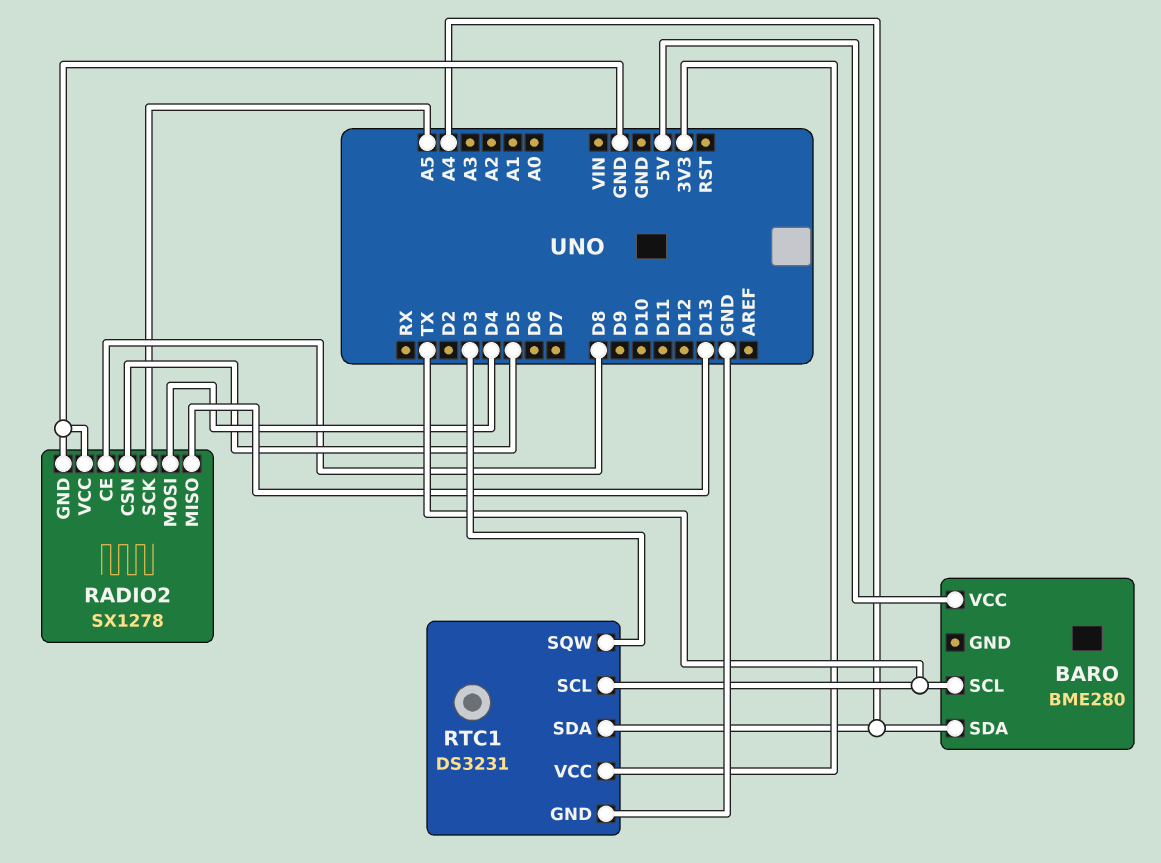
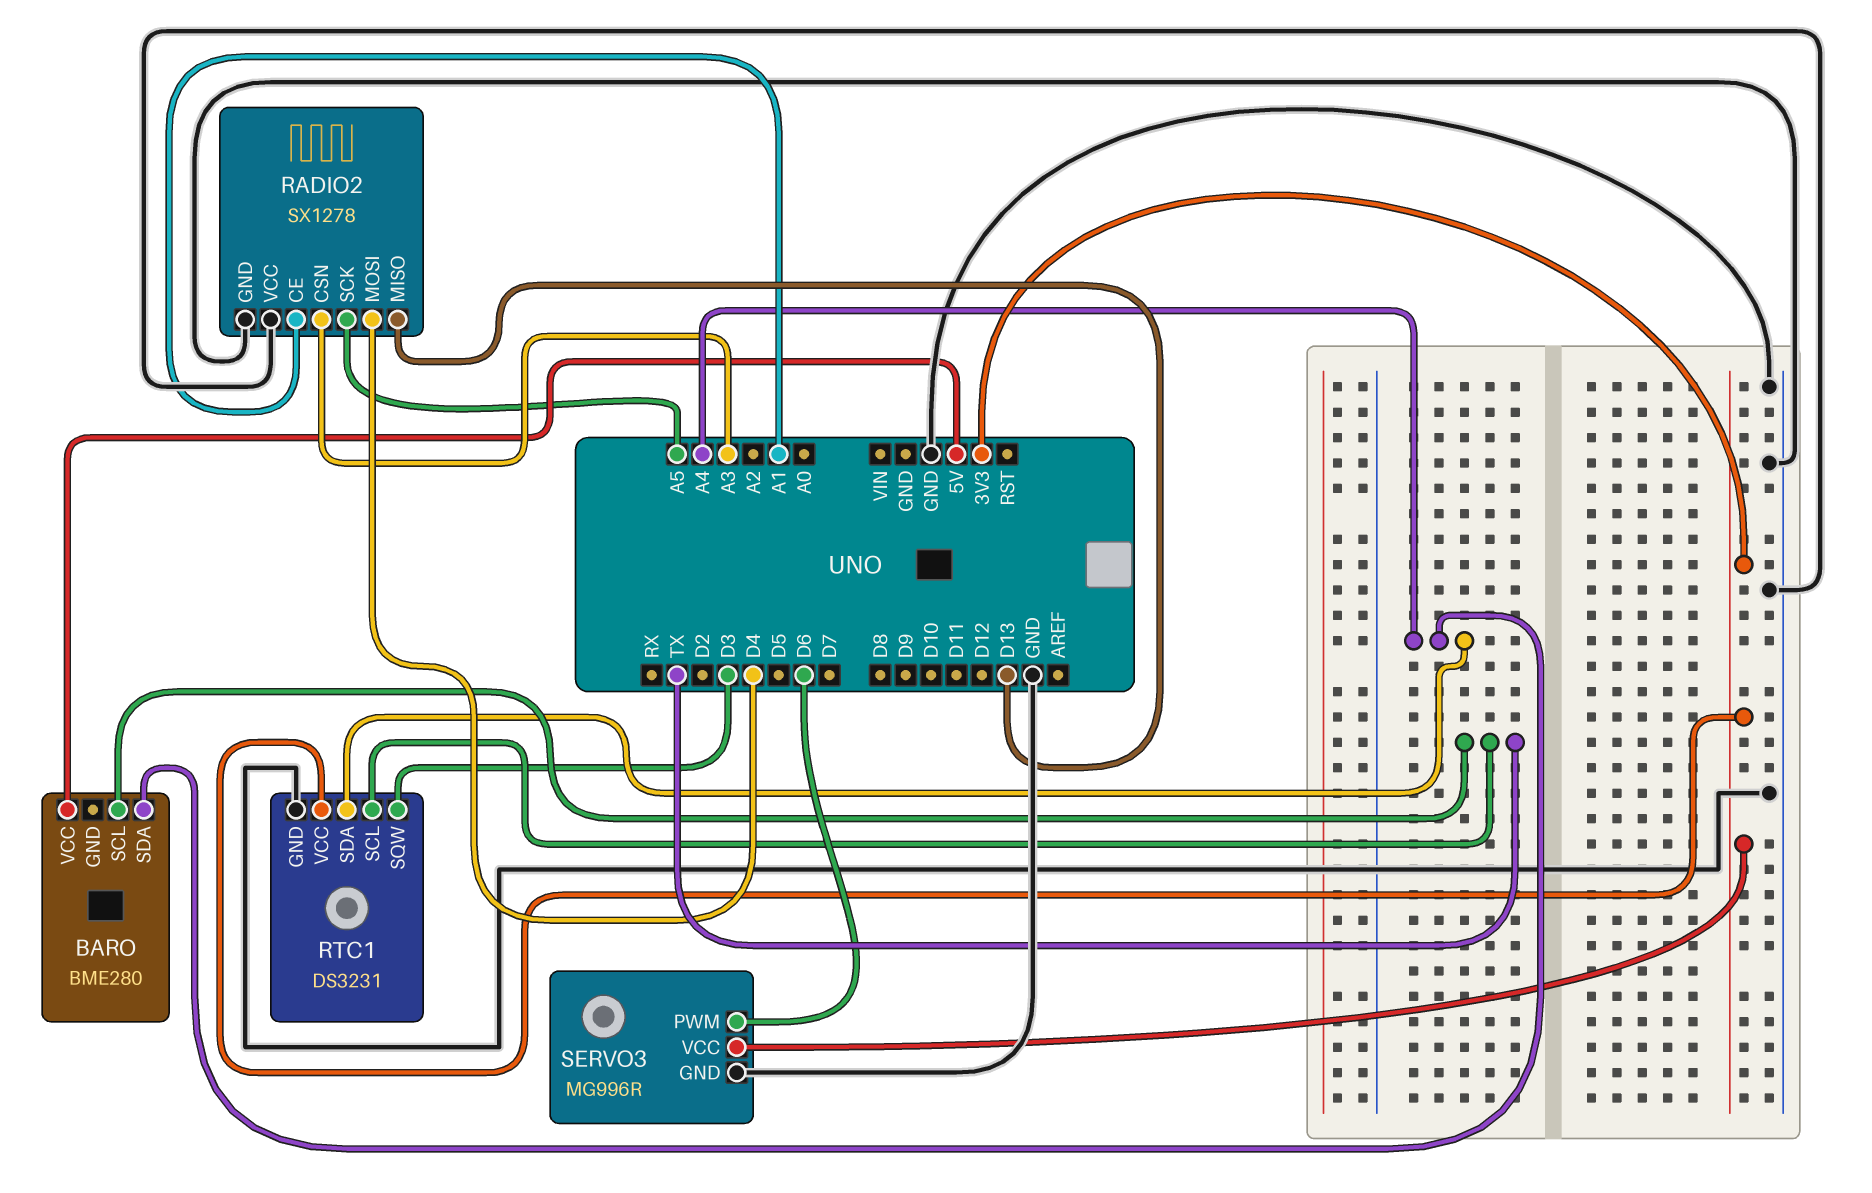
RADIO2 pin CE: D8 -> A1
RADIO2 pin CSN: D5 -> A3
SERVO3: none -> MG996R
SERVO3 pin GND: none -> GND
SERVO3 pin PWM: none -> D6
SERVO3 pin VCC: none -> 3V3

